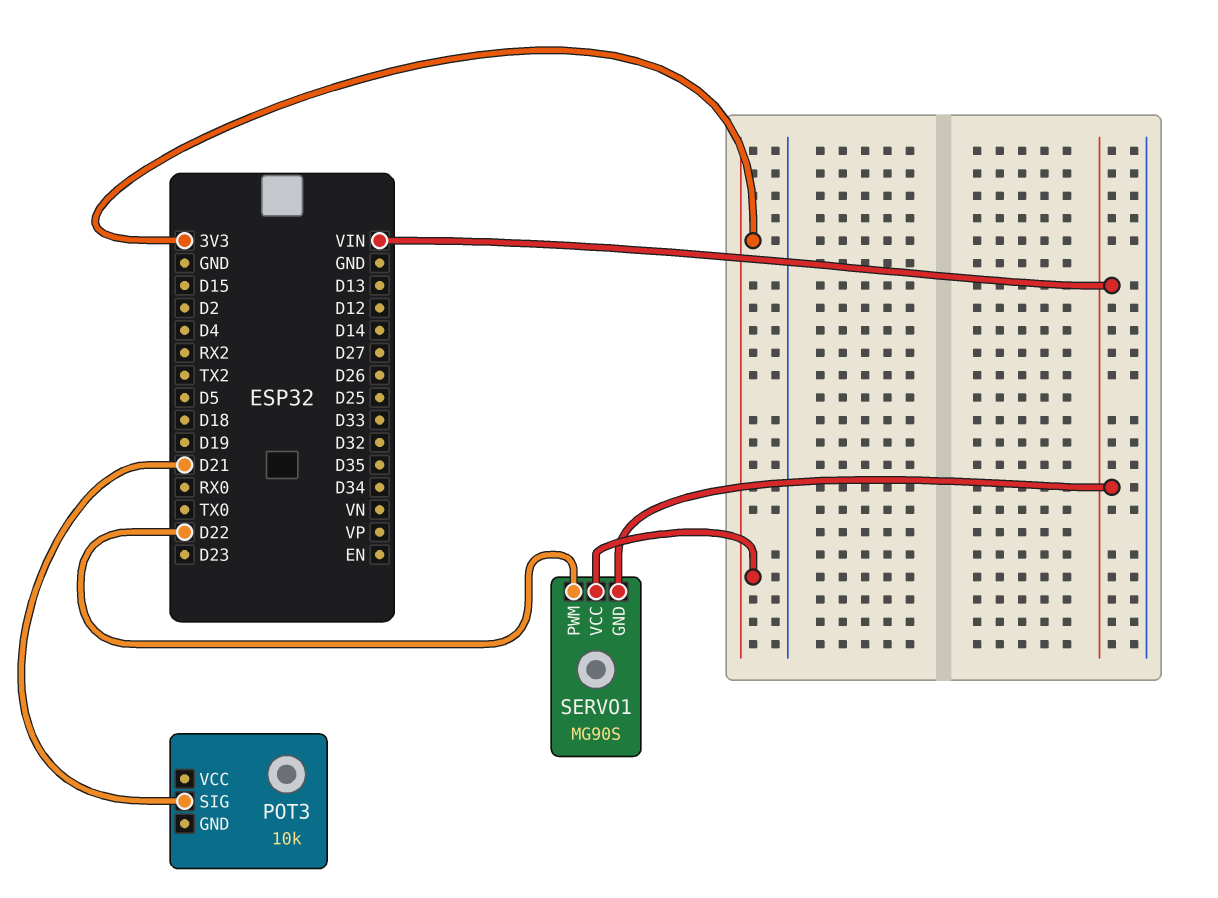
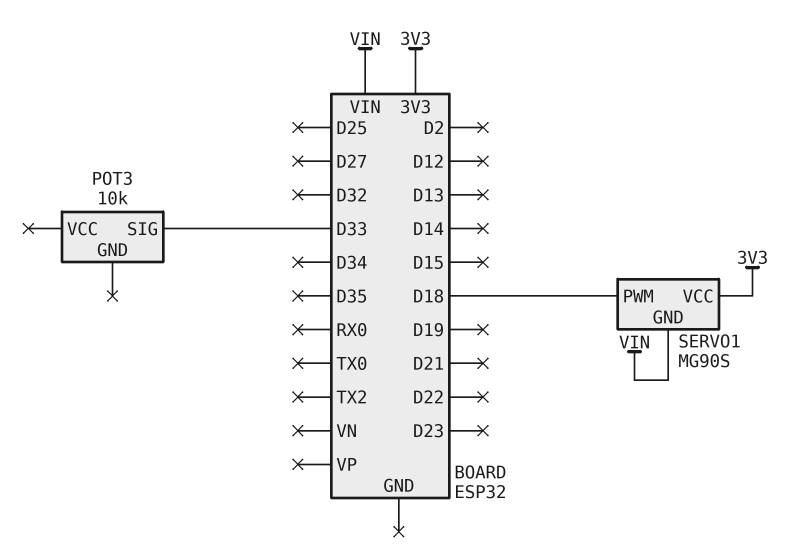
POT3 pin SIG: D21 -> D33
SERVO1 pin PWM: D22 -> D18

